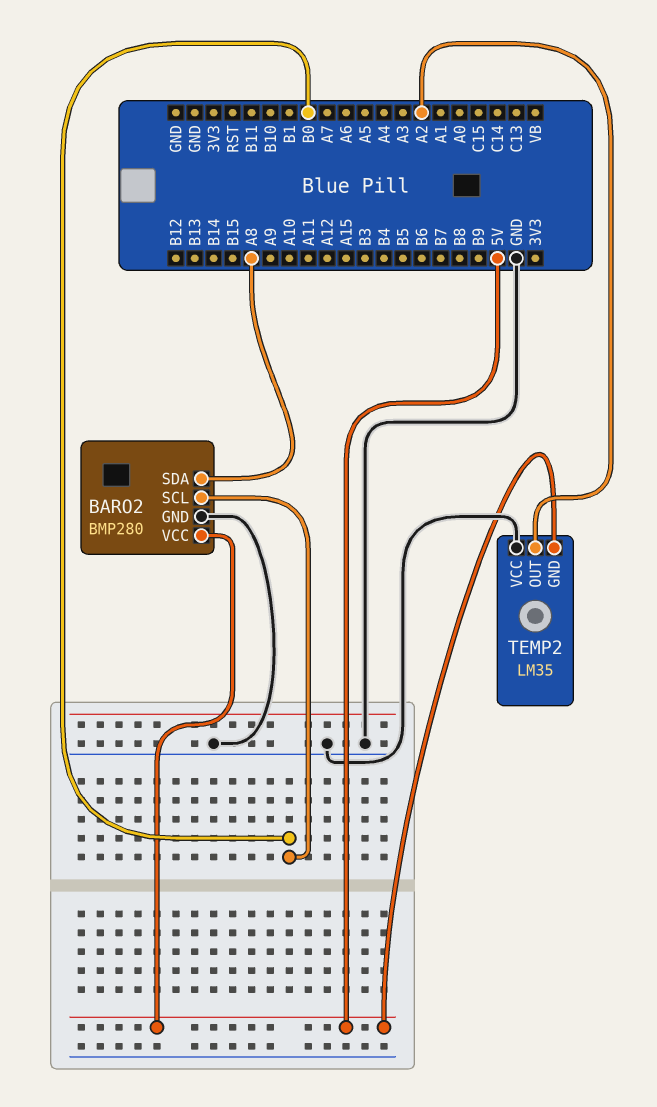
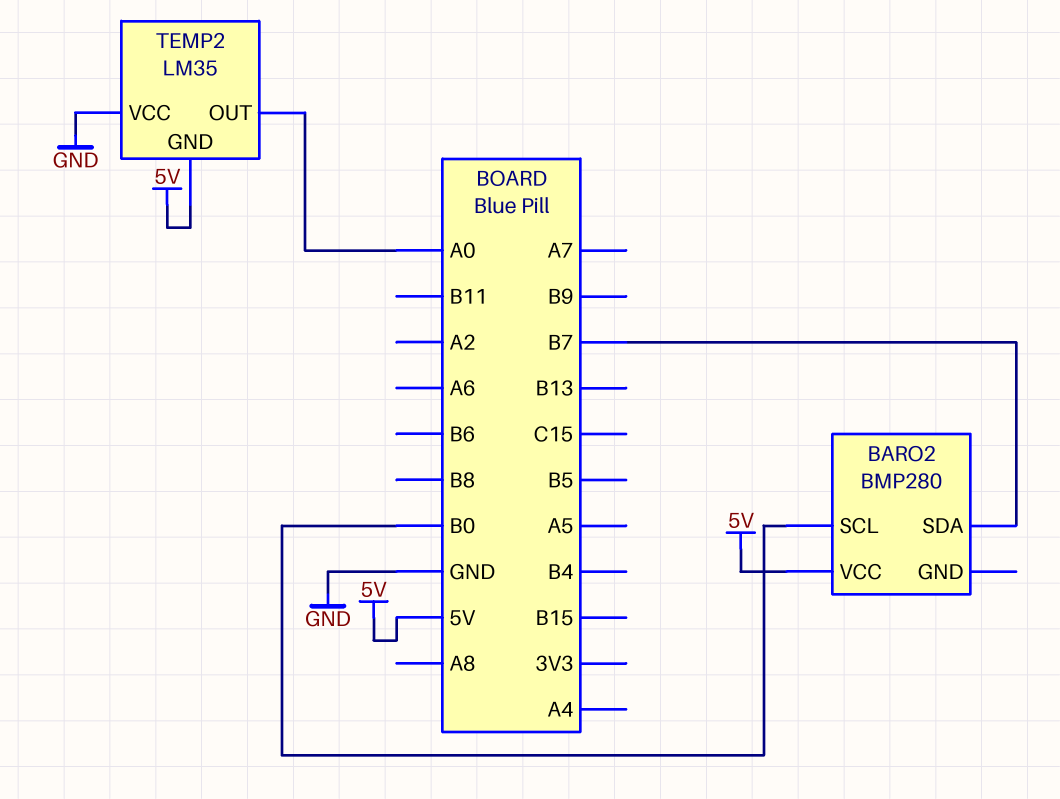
BARO2 pin GND: GND -> none
BARO2 pin SDA: A8 -> B7
TEMP2 pin OUT: A2 -> A0

